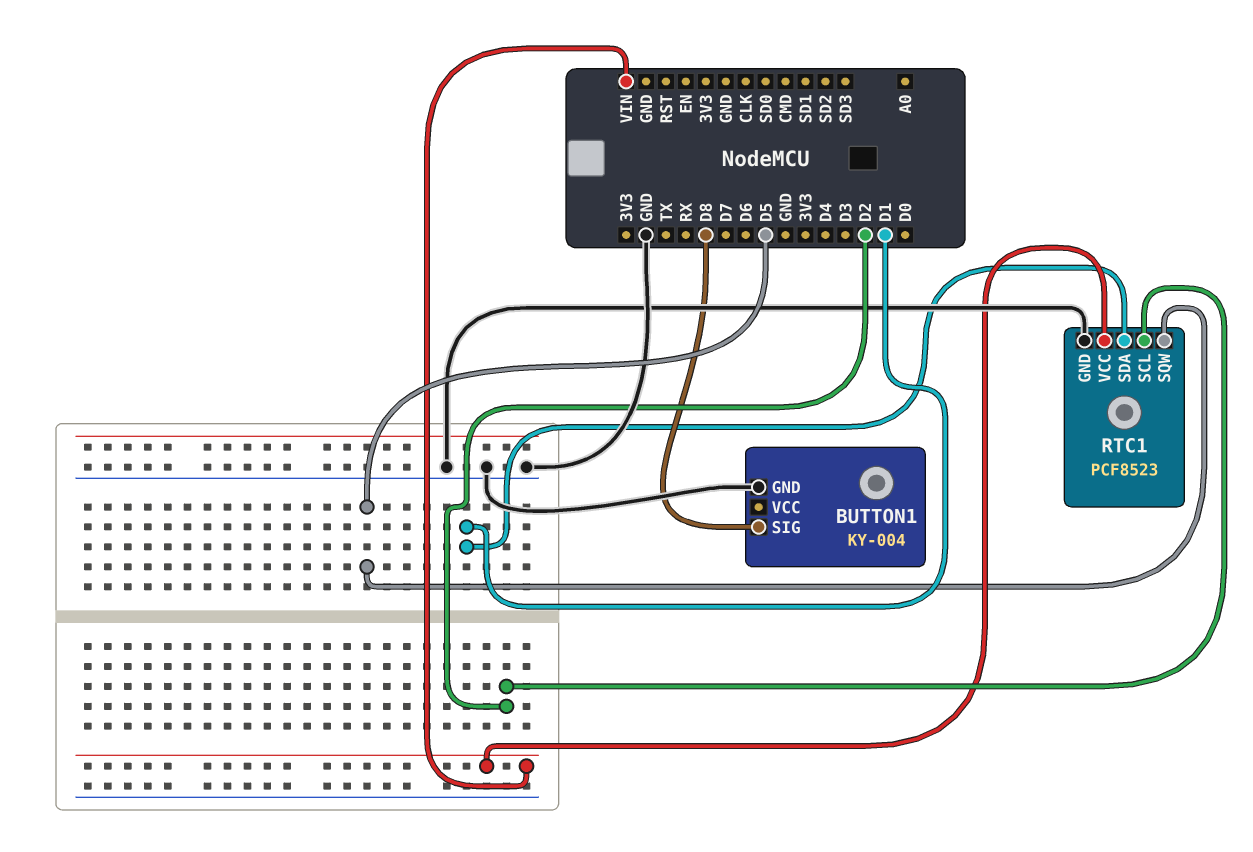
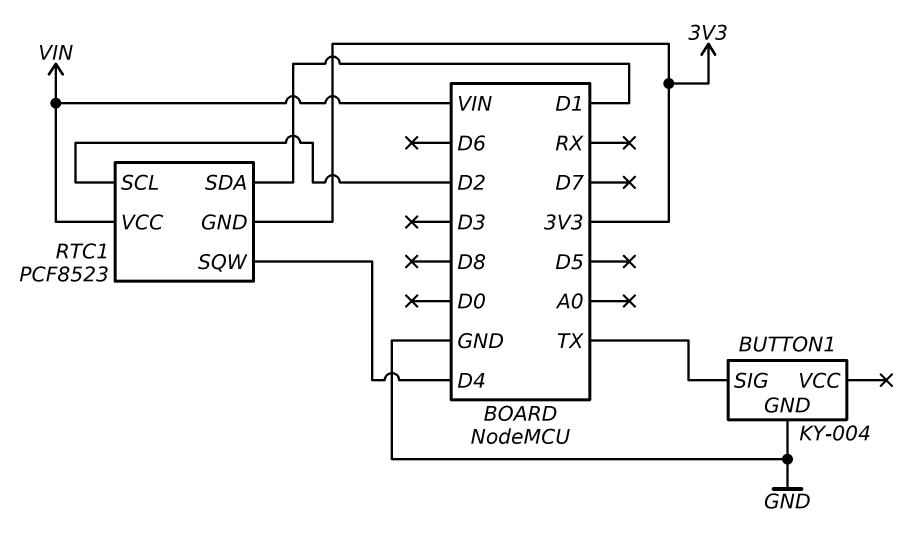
BUTTON1 pin SIG: D8 -> TX
RTC1 pin GND: GND -> 3V3
RTC1 pin SQW: D5 -> D4

